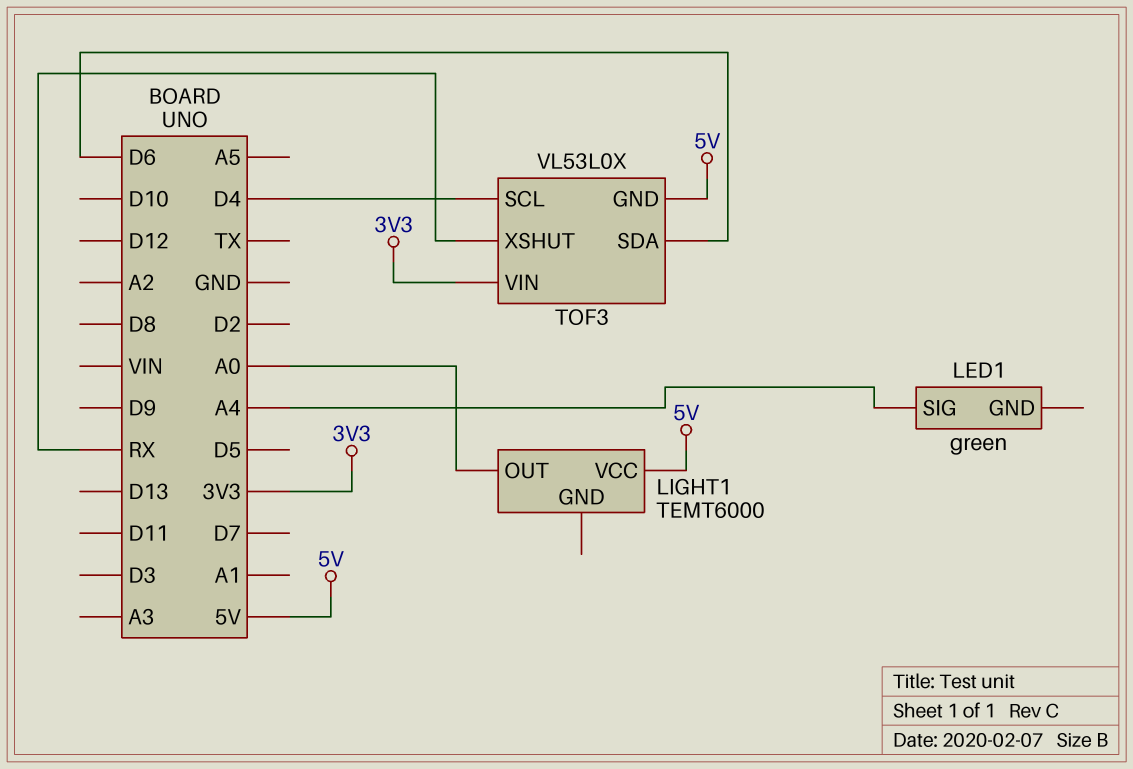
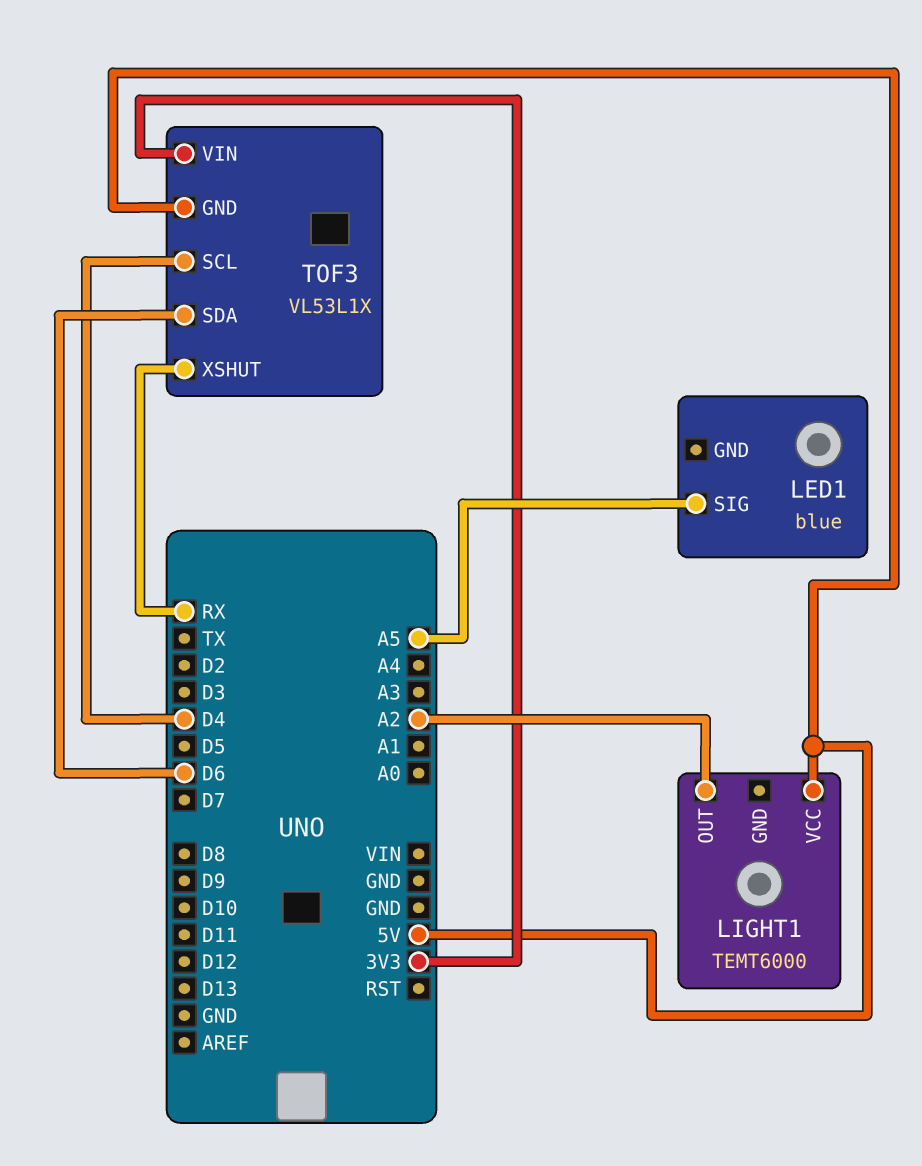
LED1: green -> blue
LED1 pin SIG: A4 -> A5
LIGHT1 pin OUT: A0 -> A2
TOF3: VL53L0X -> VL53L1X

